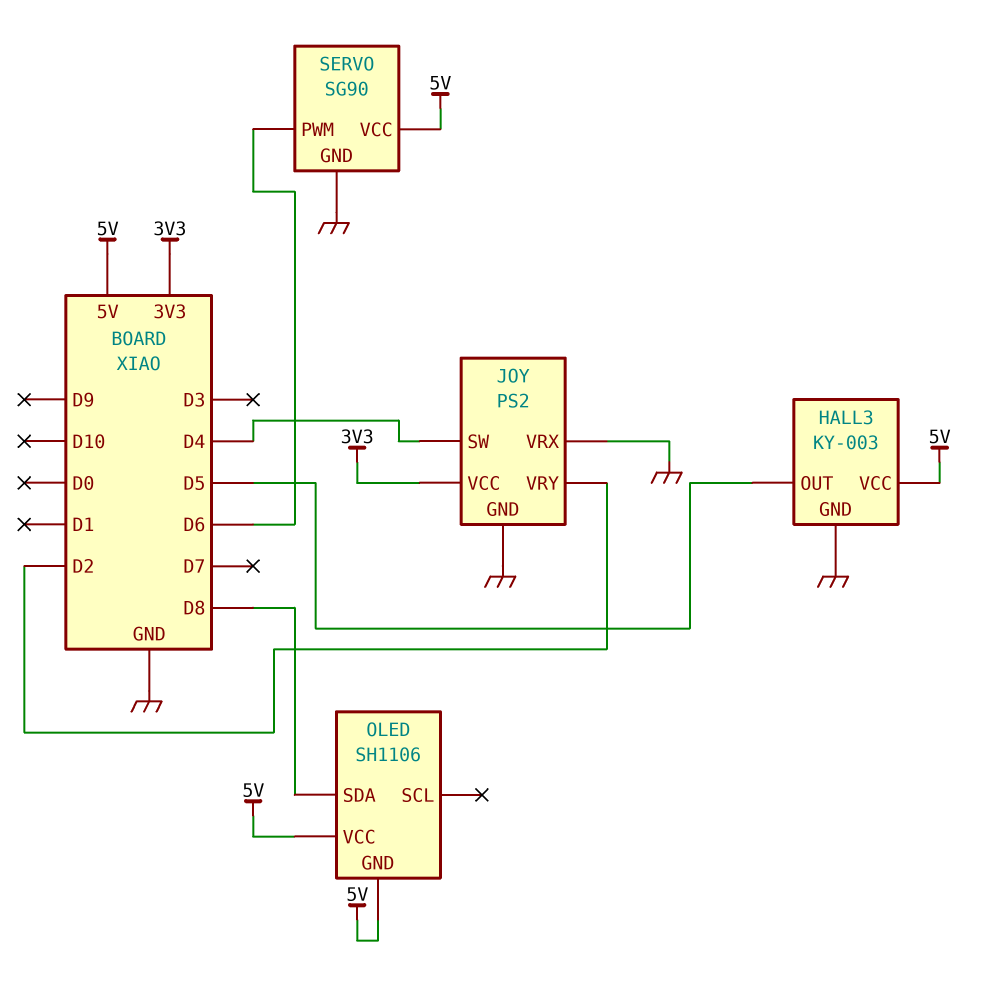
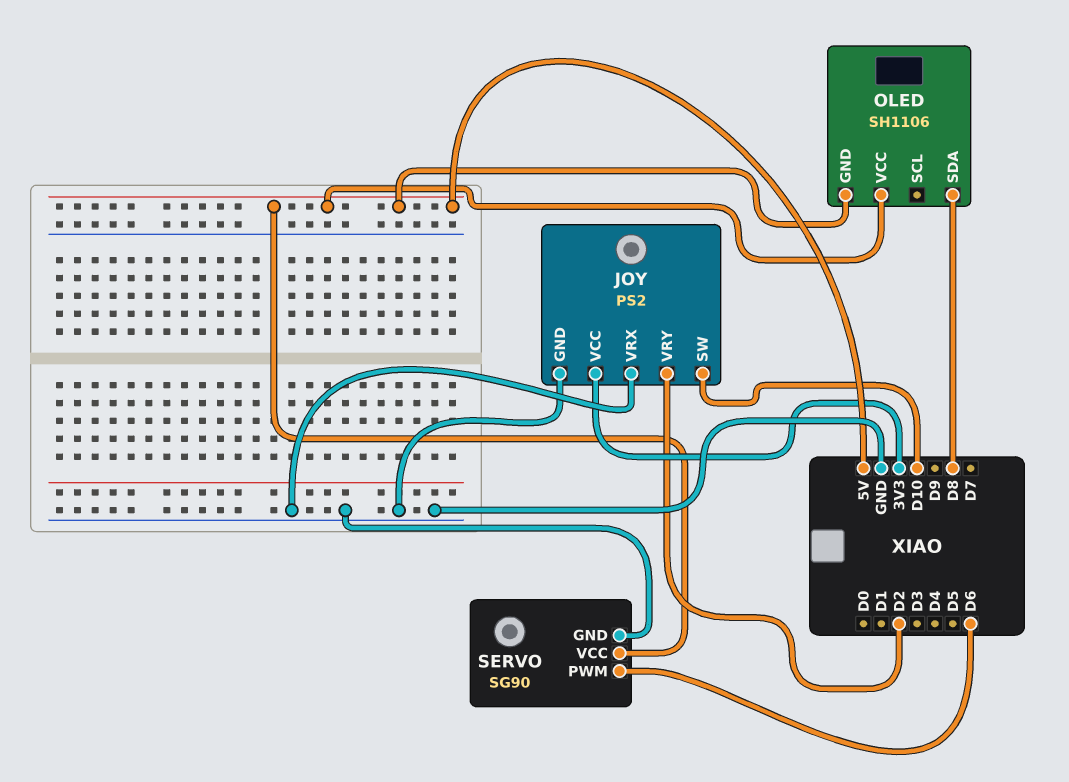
HALL3: KY-003 -> none
HALL3 pin GND: GND -> none
HALL3 pin OUT: D5 -> none
HALL3 pin VCC: 5V -> none
JOY pin SW: D4 -> D10

